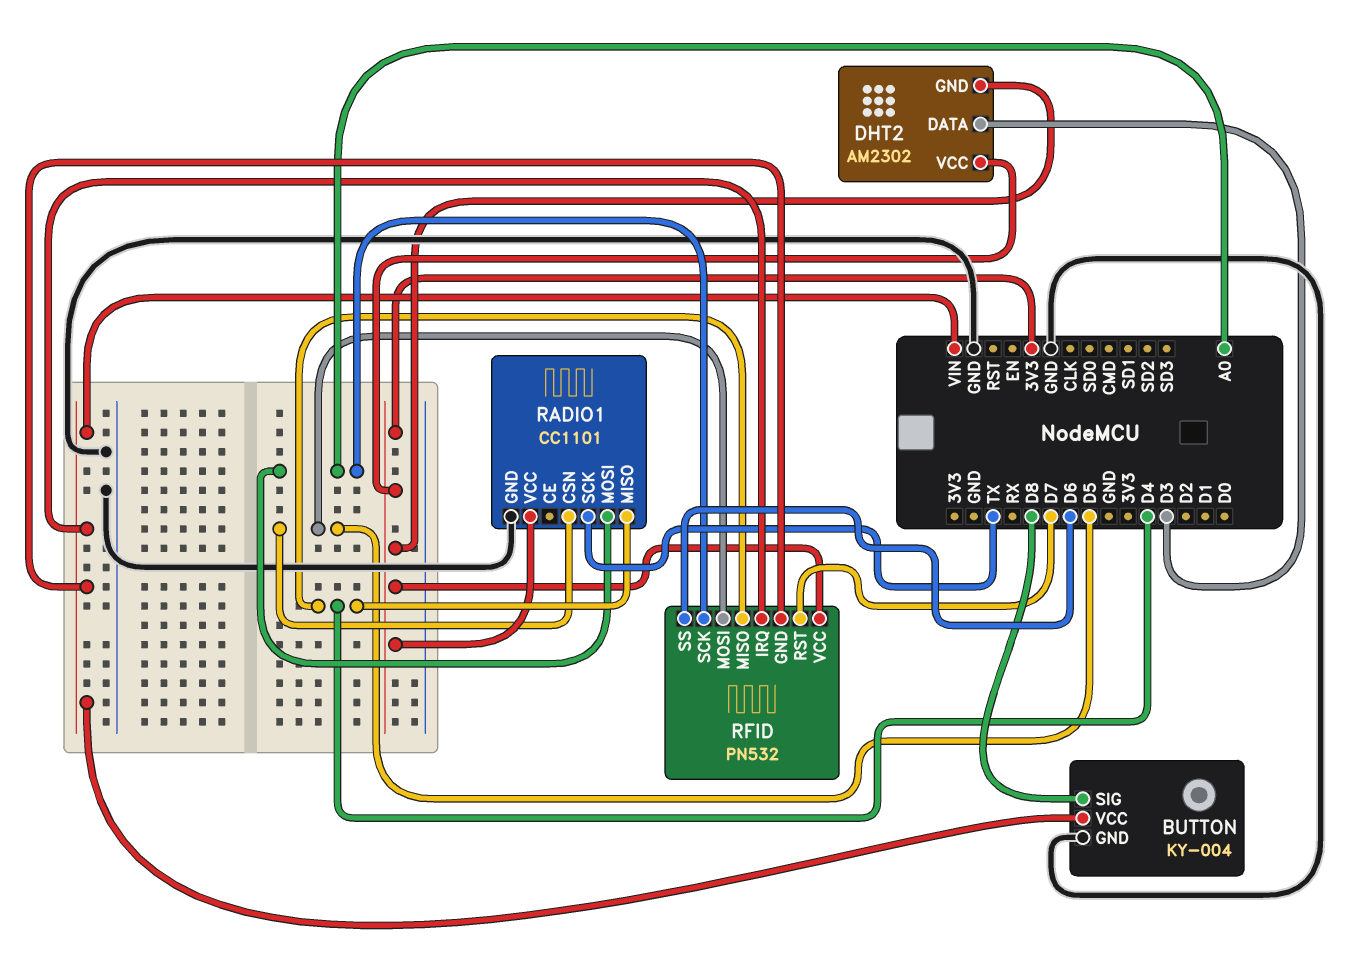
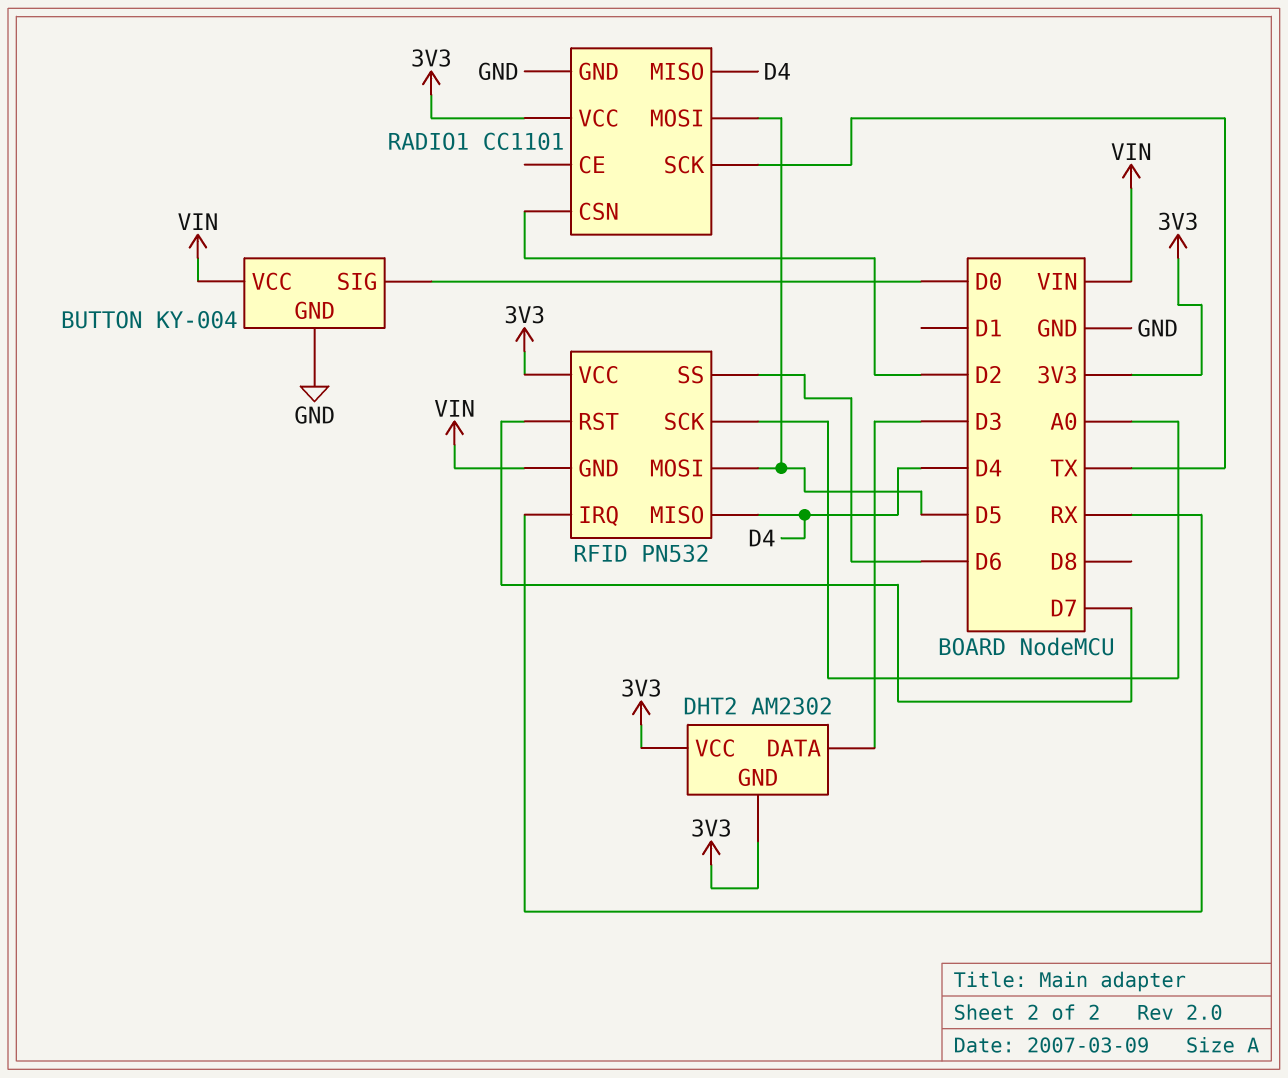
BUTTON pin SIG: D8 -> D0
RADIO1 pin CSN: D5 -> D2
RADIO1 pin MOSI: A0 -> D5
RFID pin IRQ: VIN -> RX

